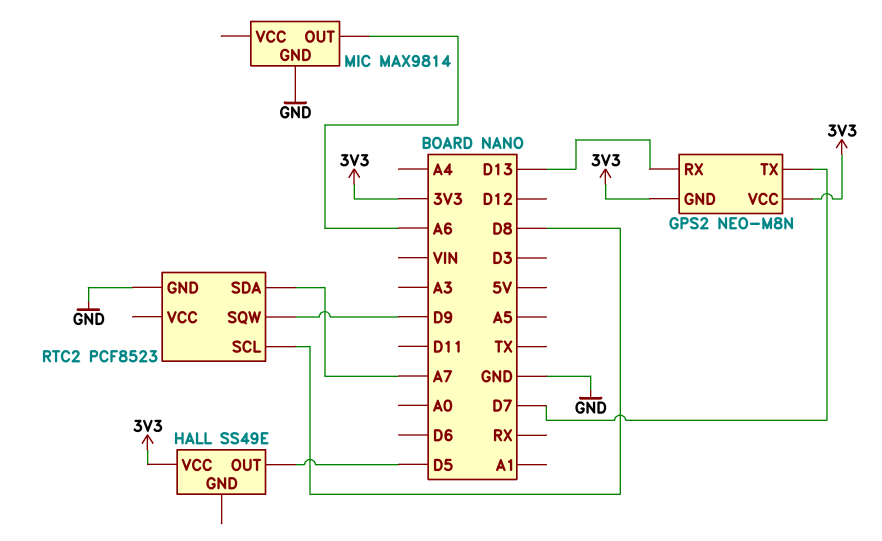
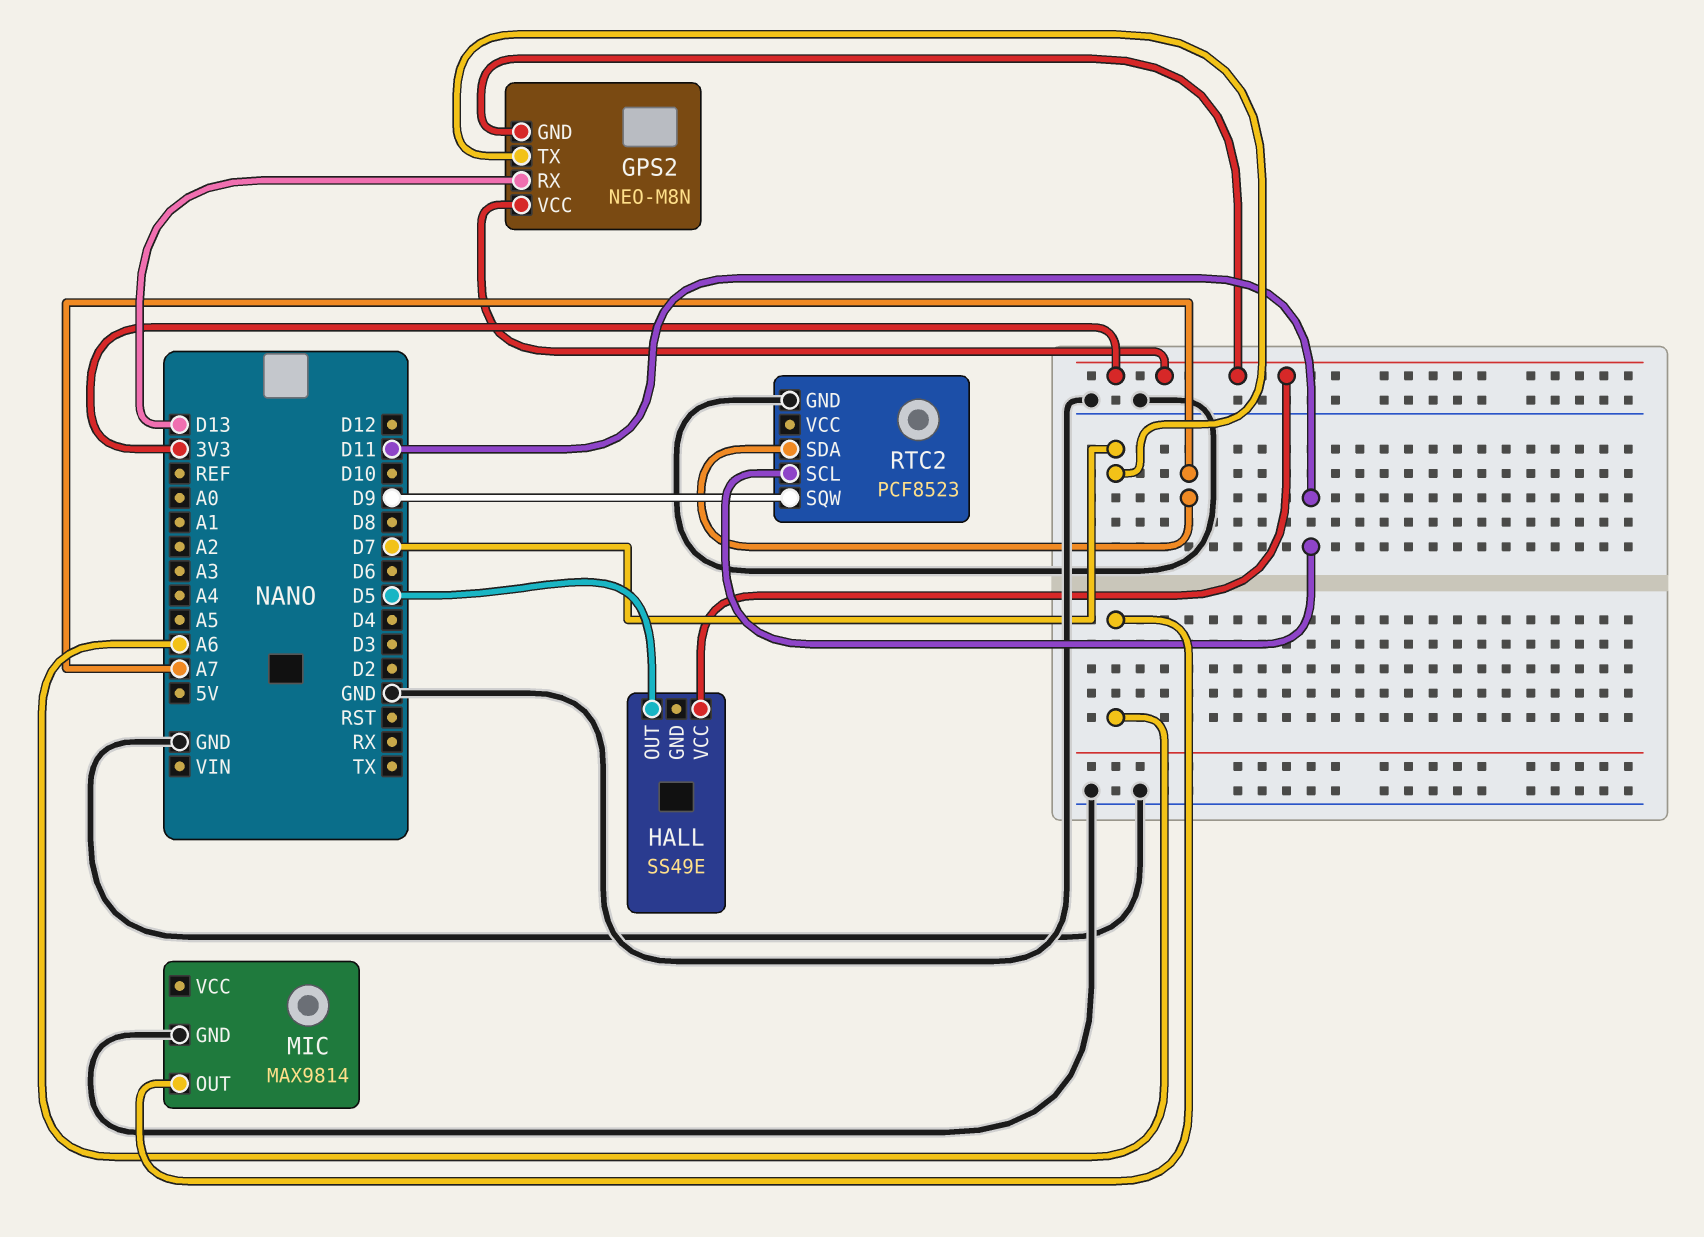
RTC2 pin SCL: D8 -> D11

